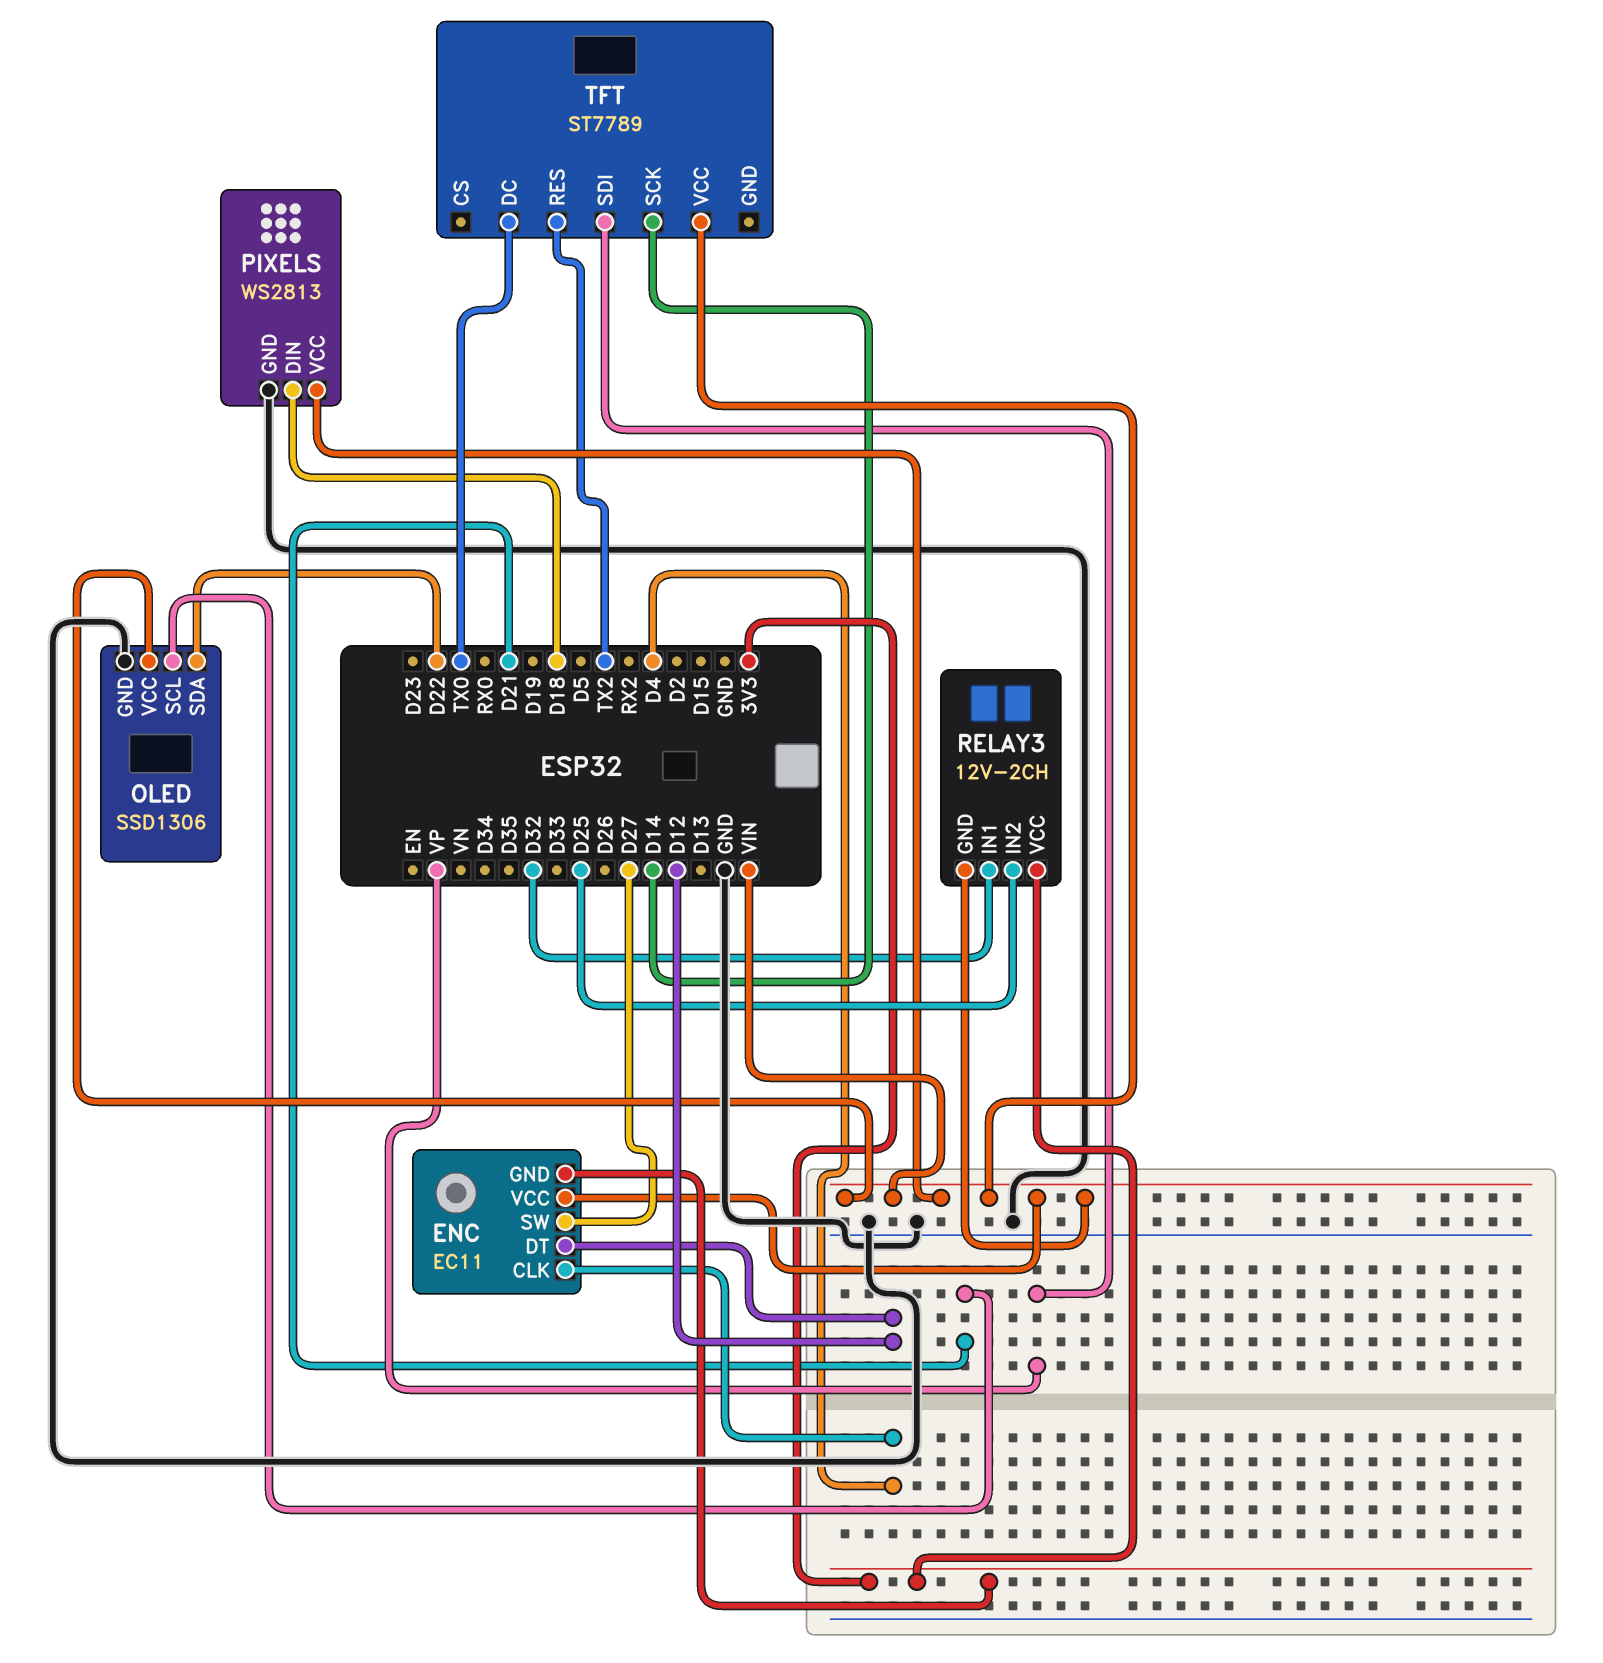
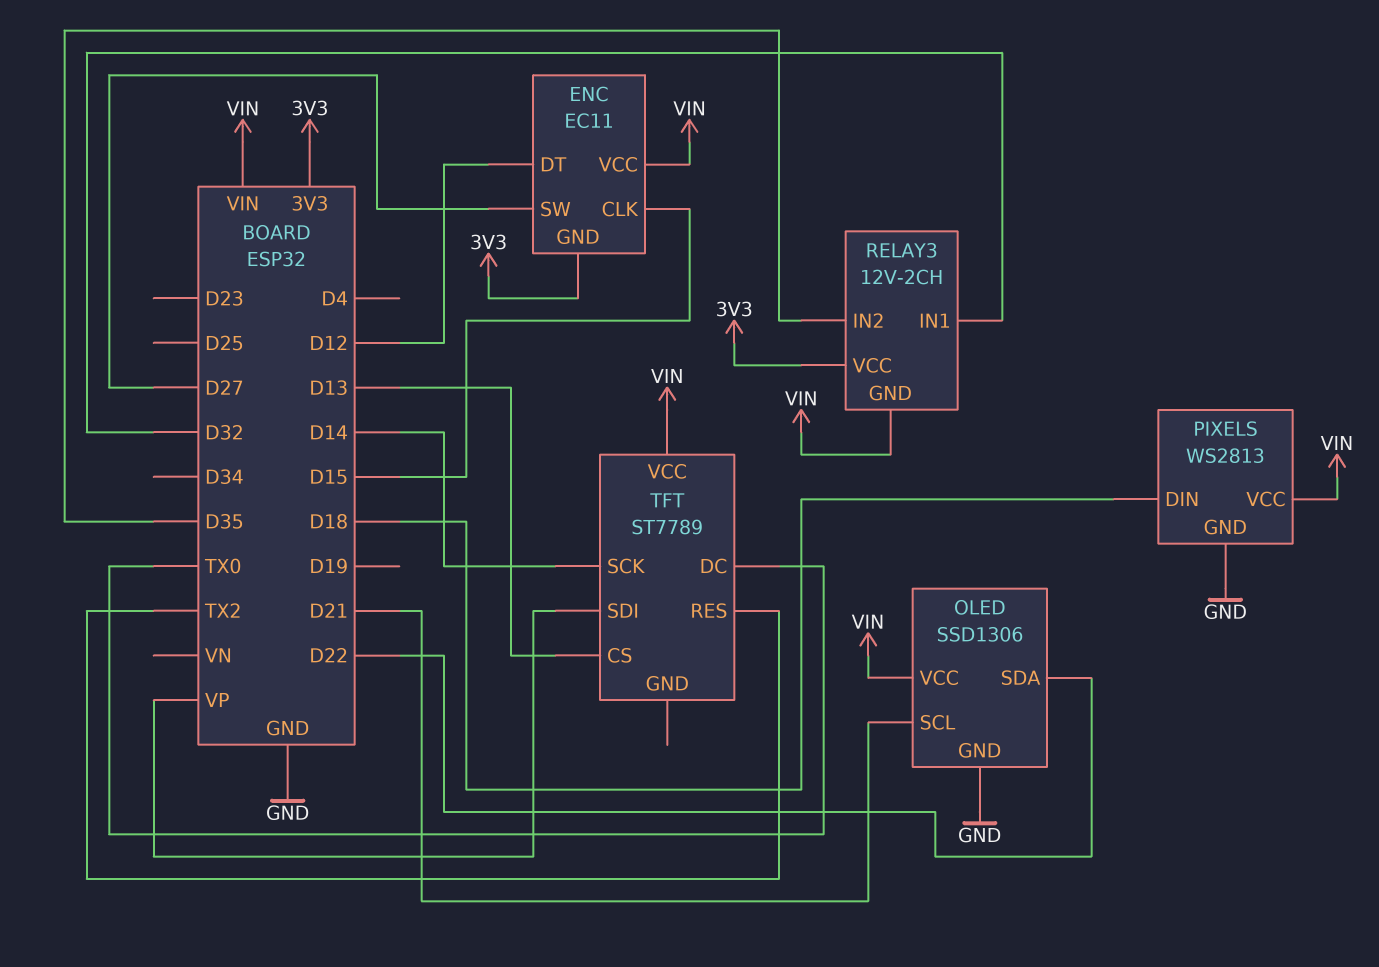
ENC pin CLK: D4 -> D15
RELAY3 pin IN2: D25 -> D35
TFT pin CS: none -> D13

